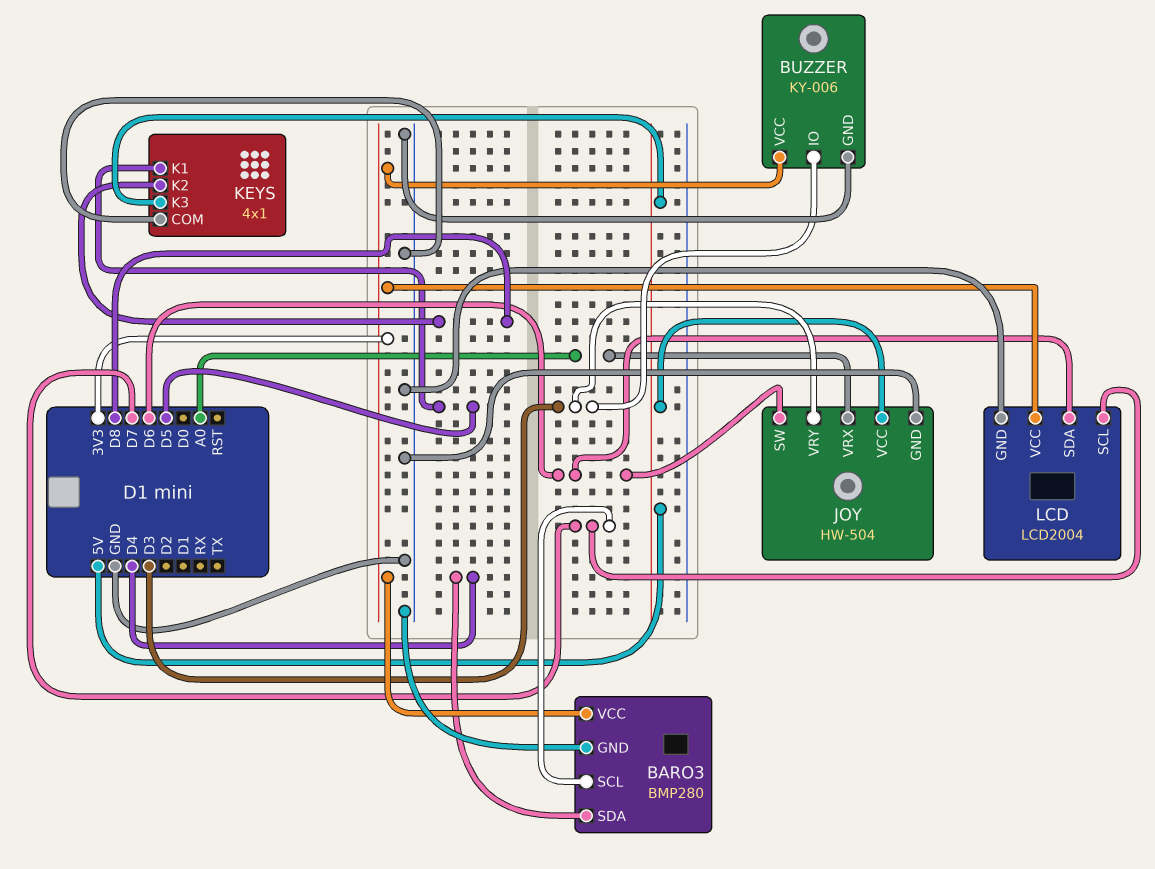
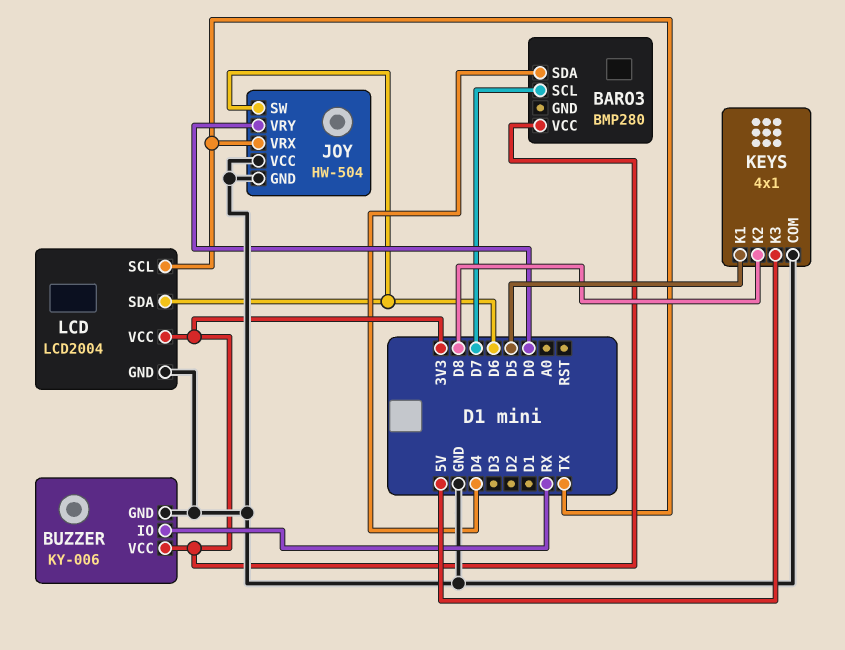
BARO3 pin GND: GND -> none
BUZZER pin IO: D3 -> RX
JOY pin VCC: 5V -> GND
JOY pin VRX: A0 -> TX
JOY pin VRY: D3 -> D0
LCD pin SCL: D7 -> TX

